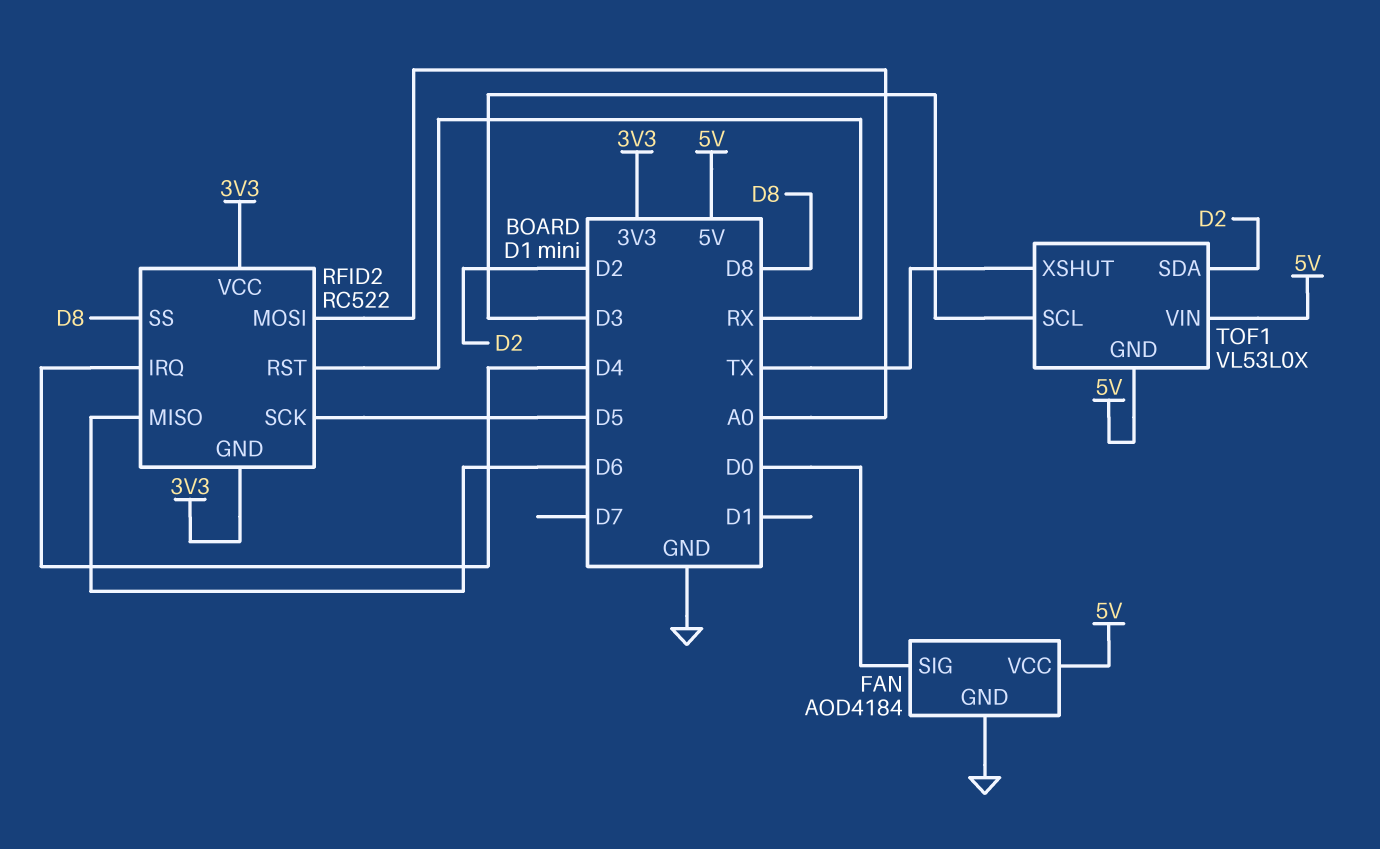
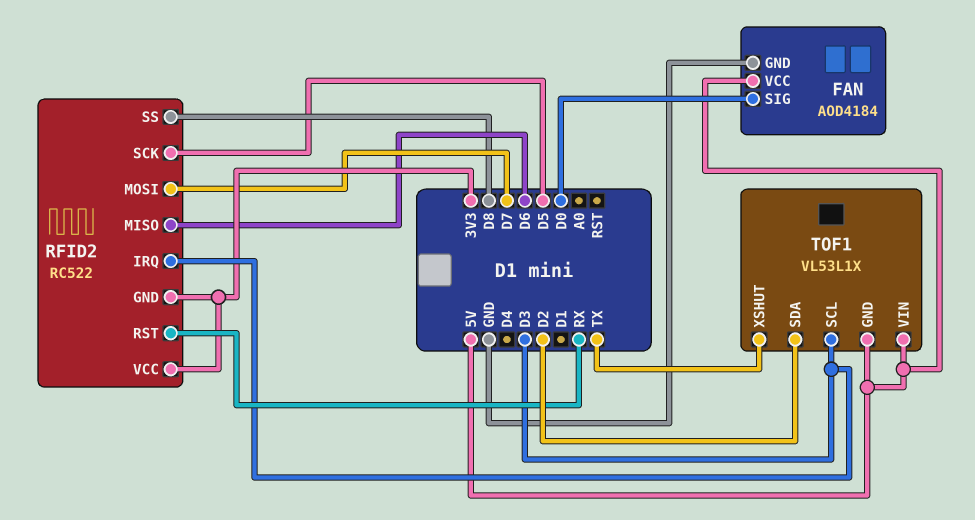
RFID2 pin IRQ: D4 -> D3
RFID2 pin MOSI: A0 -> D7
TOF1: VL53L0X -> VL53L1X

